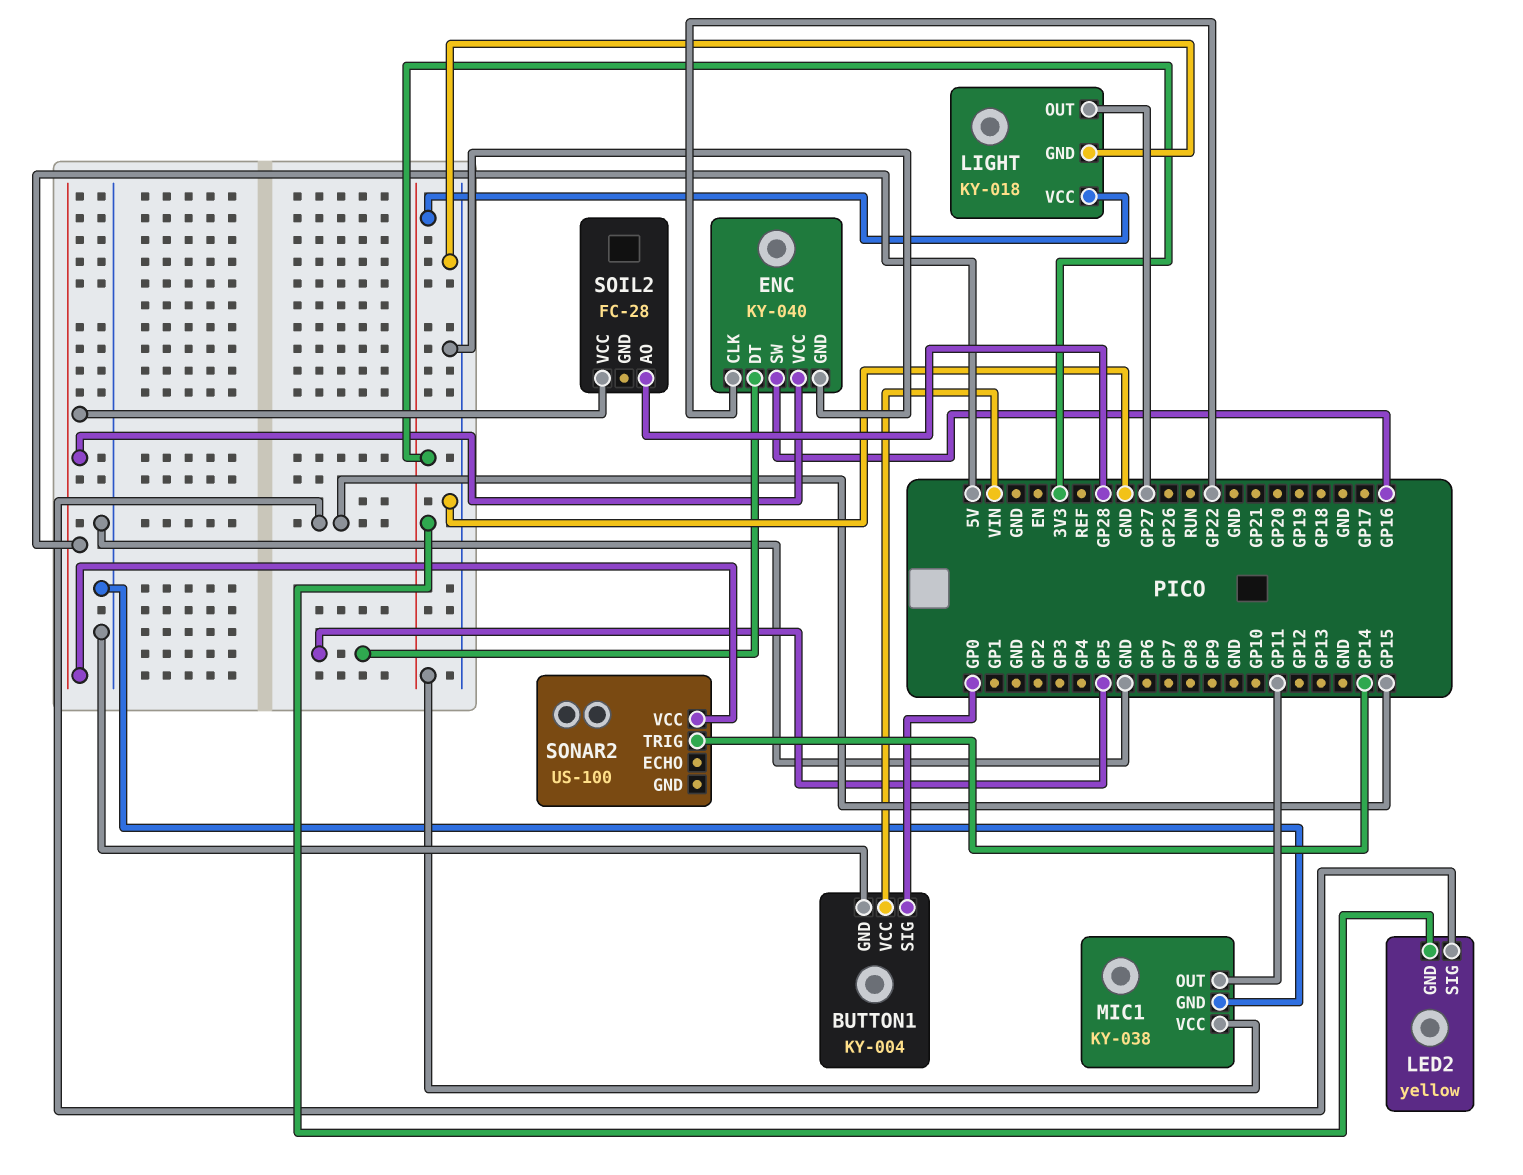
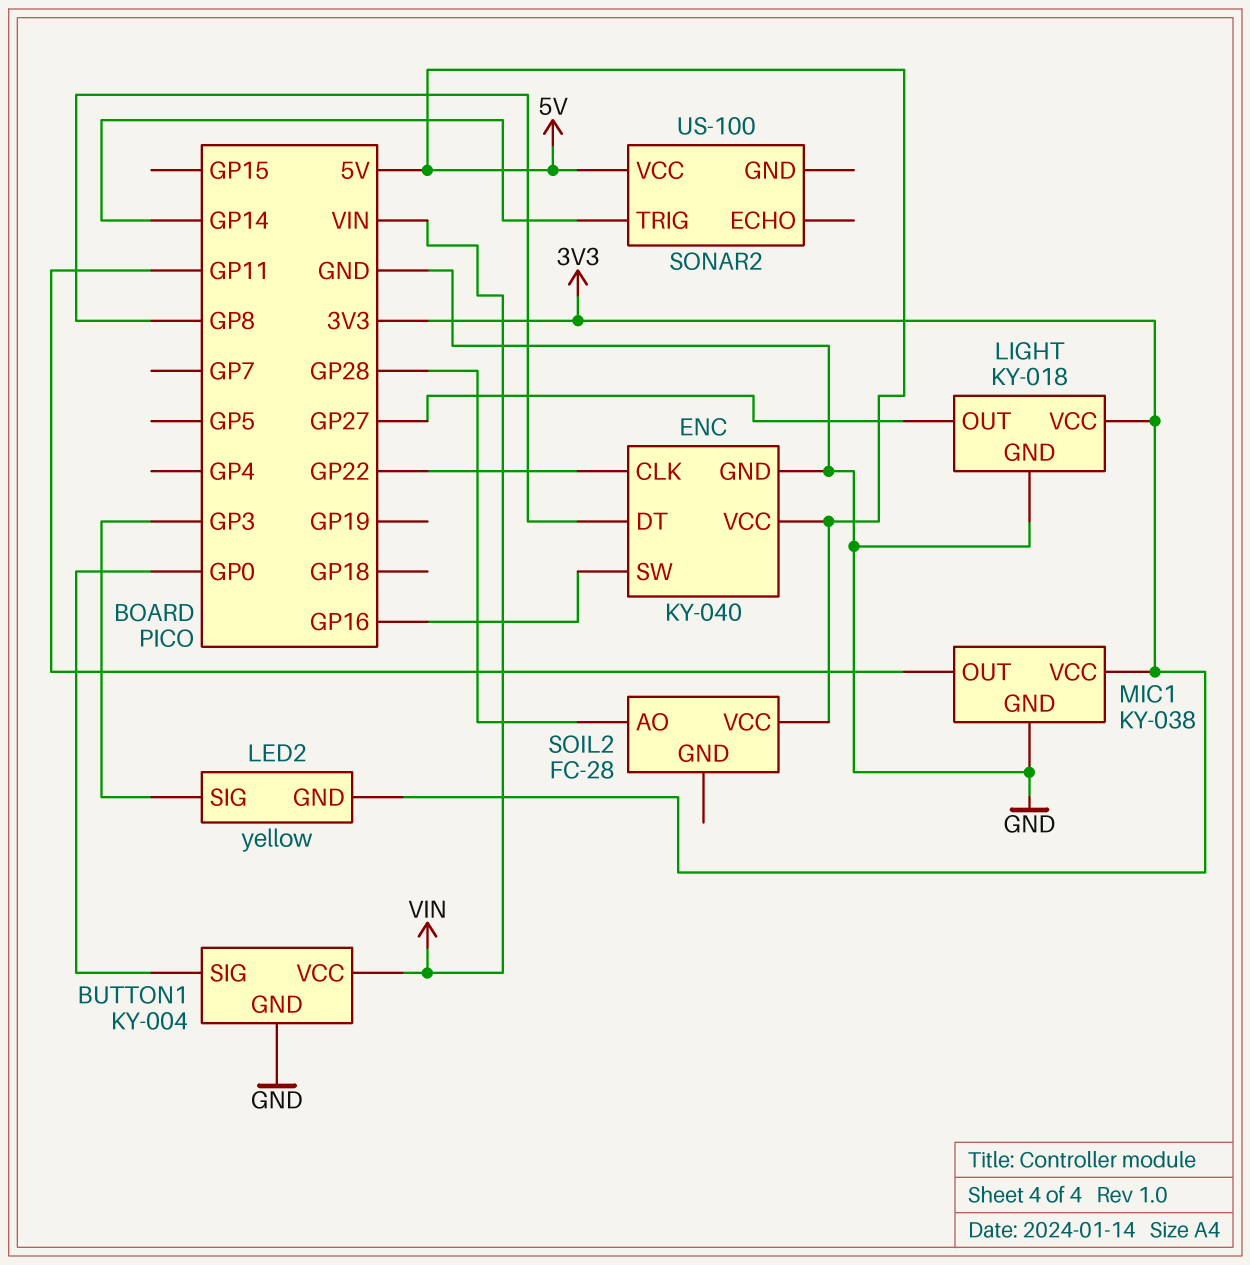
ENC pin DT: GP5 -> GP8
LED2 pin SIG: GP15 -> GP3

